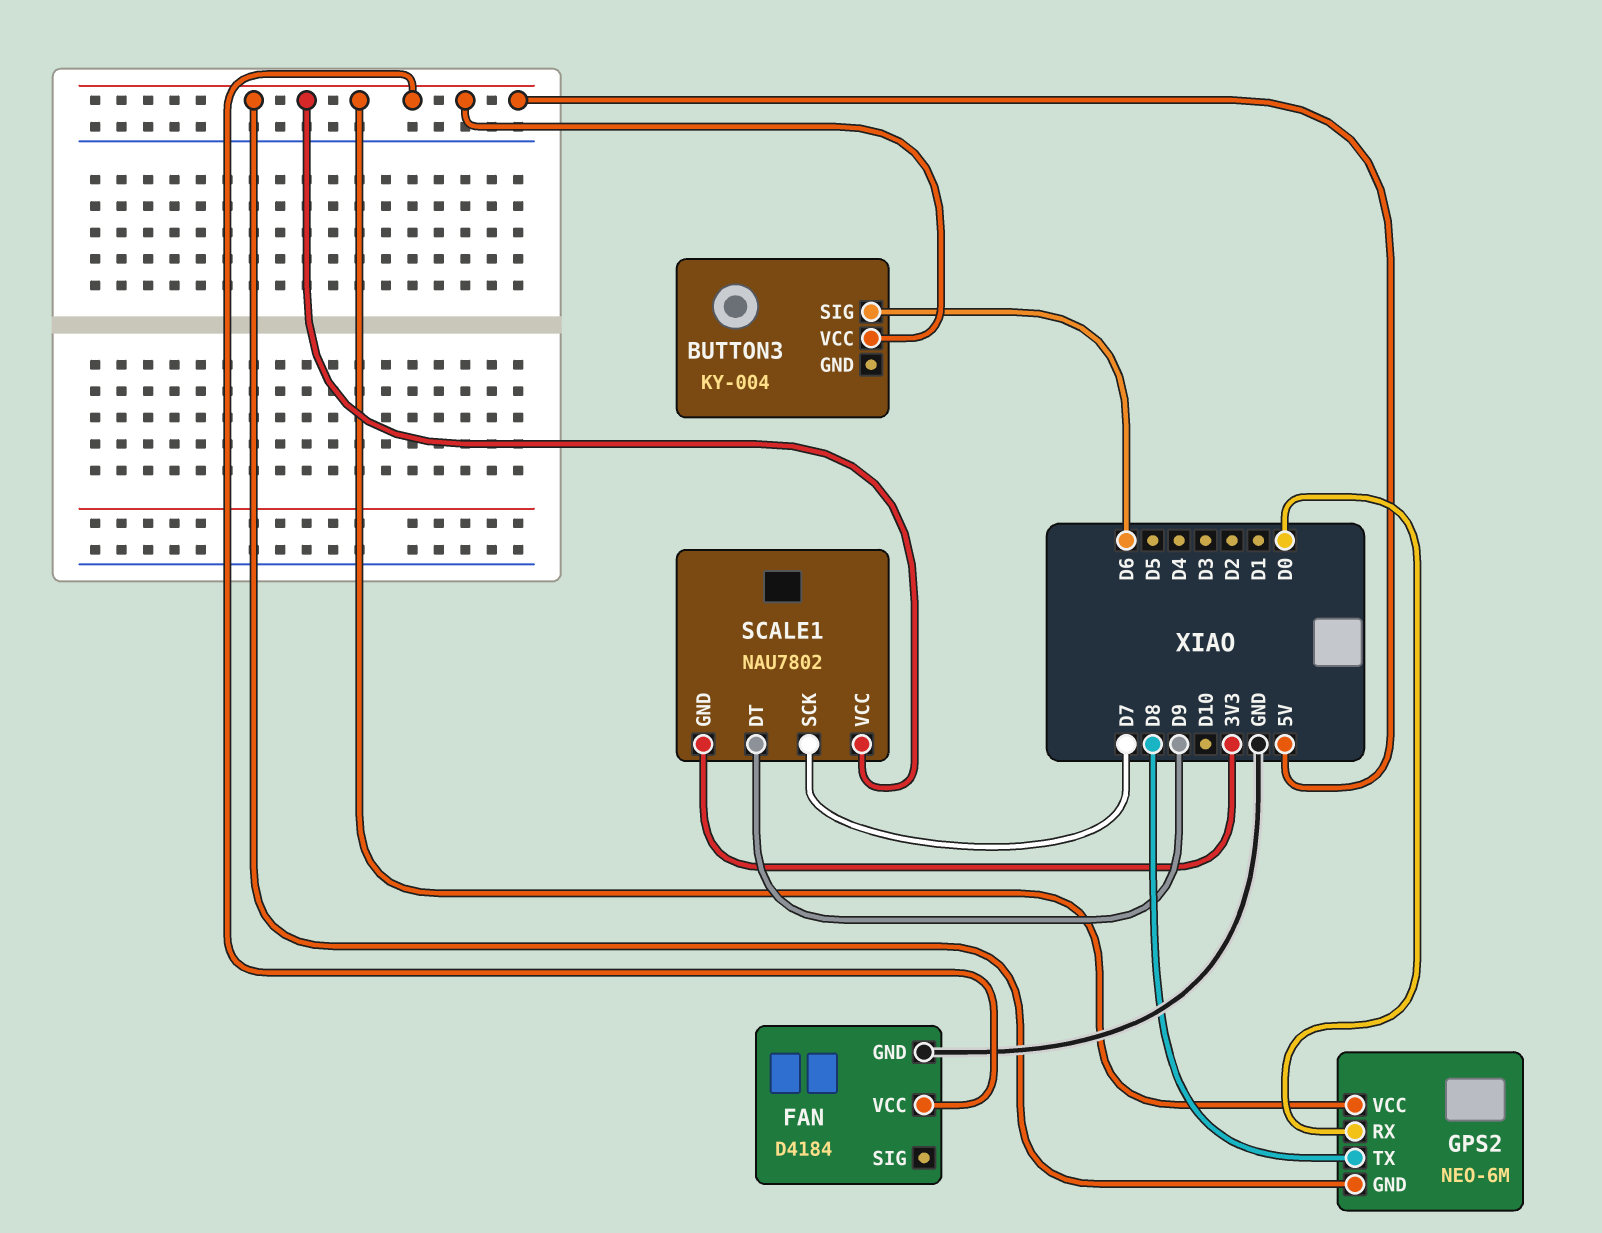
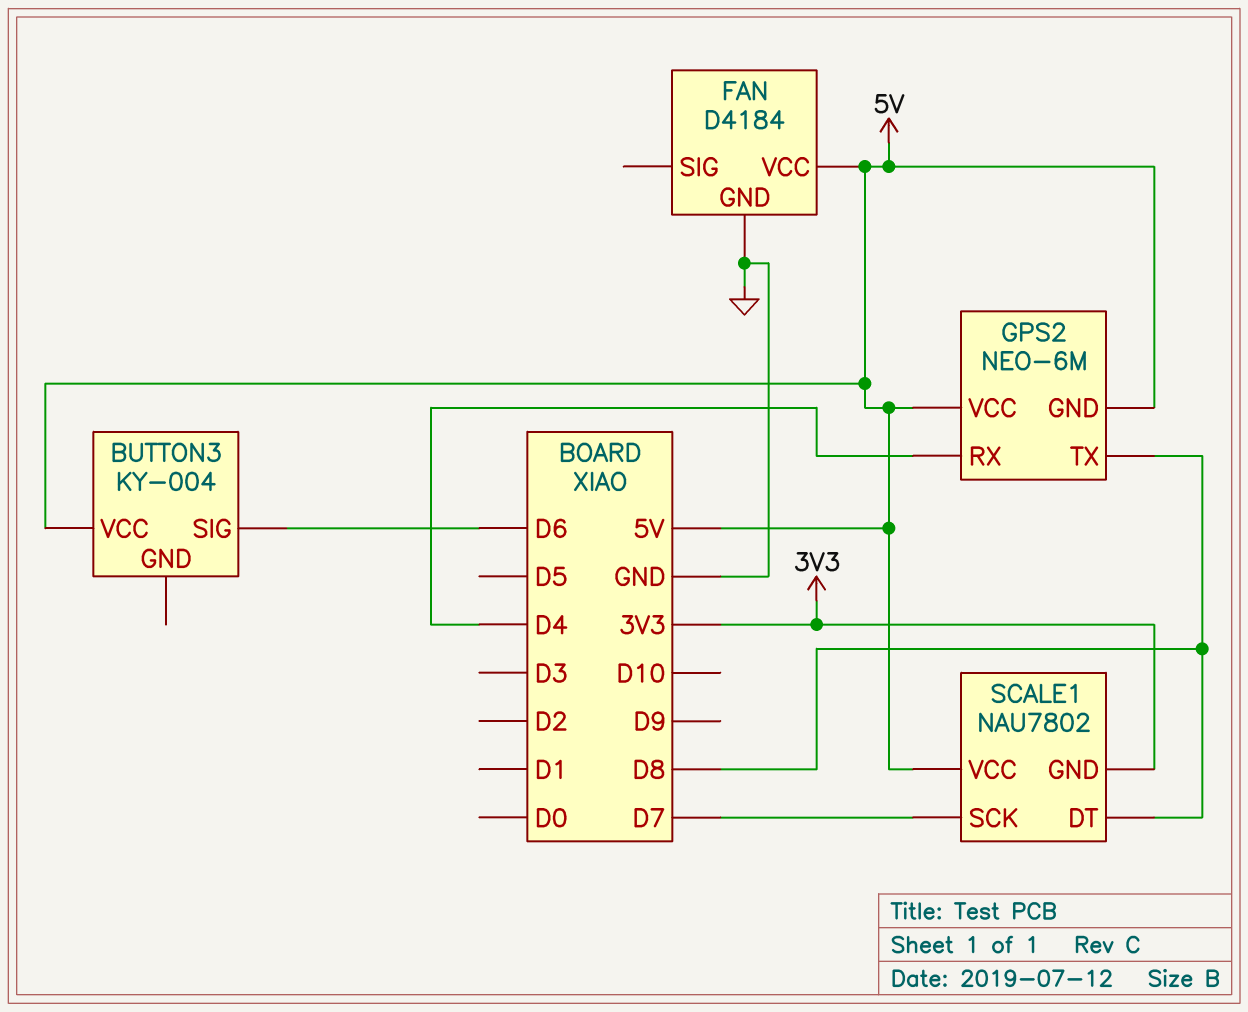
GPS2 pin RX: D0 -> D4
SCALE1 pin DT: D9 -> D8

